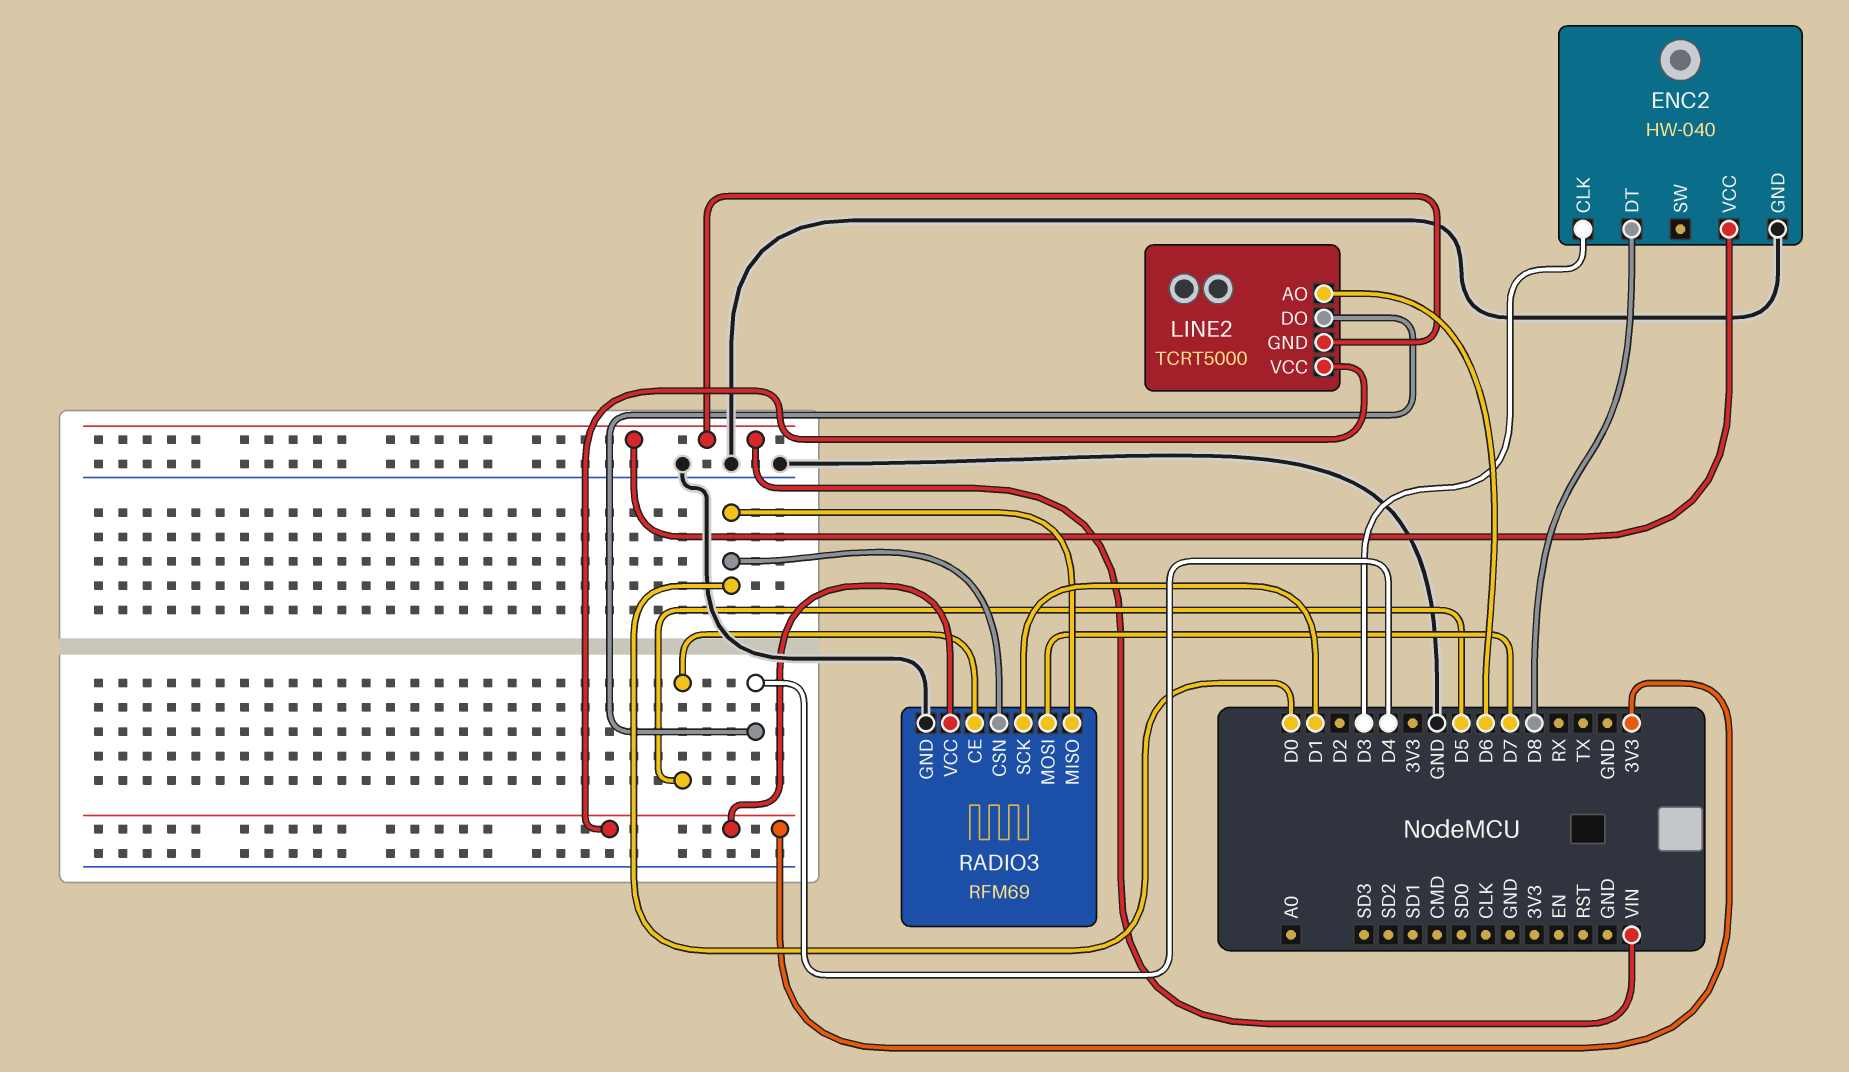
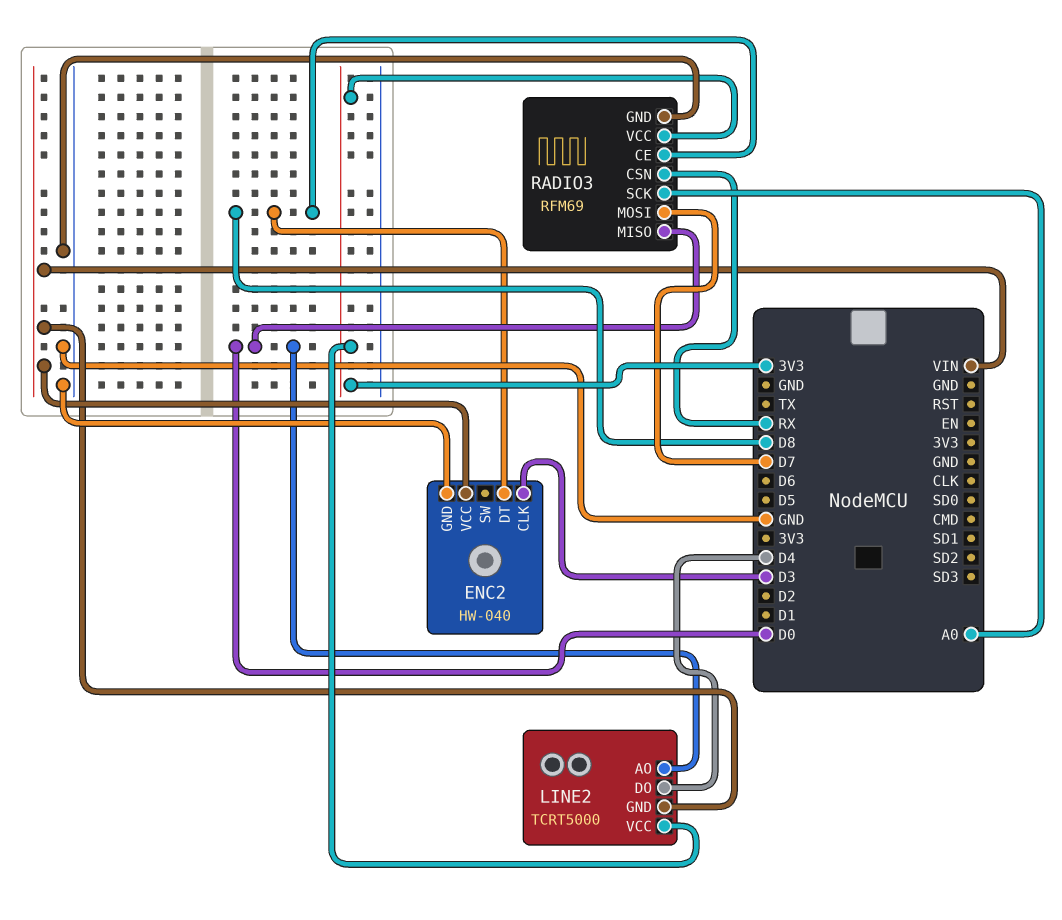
LINE2 pin AO: D6 -> D0
RADIO3 pin CE: D5 -> D8
RADIO3 pin CSN: D0 -> RX
RADIO3 pin SCK: D1 -> A0

